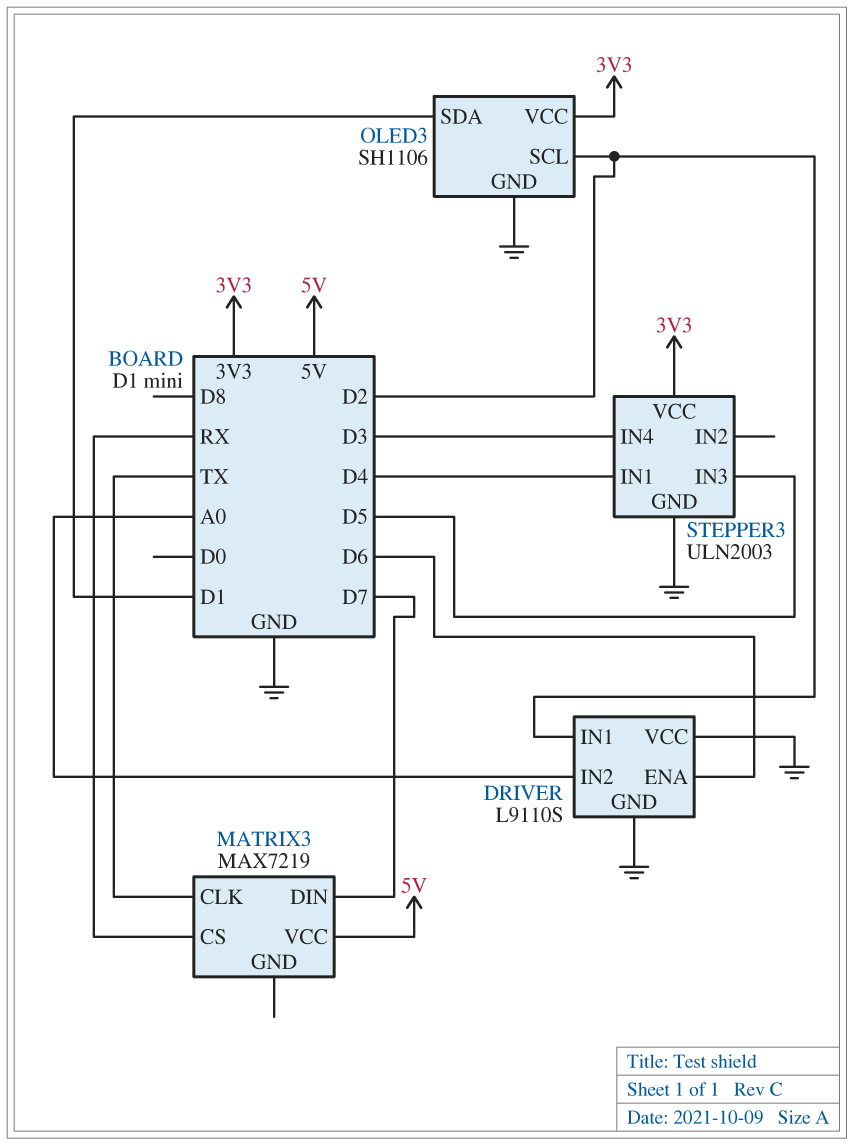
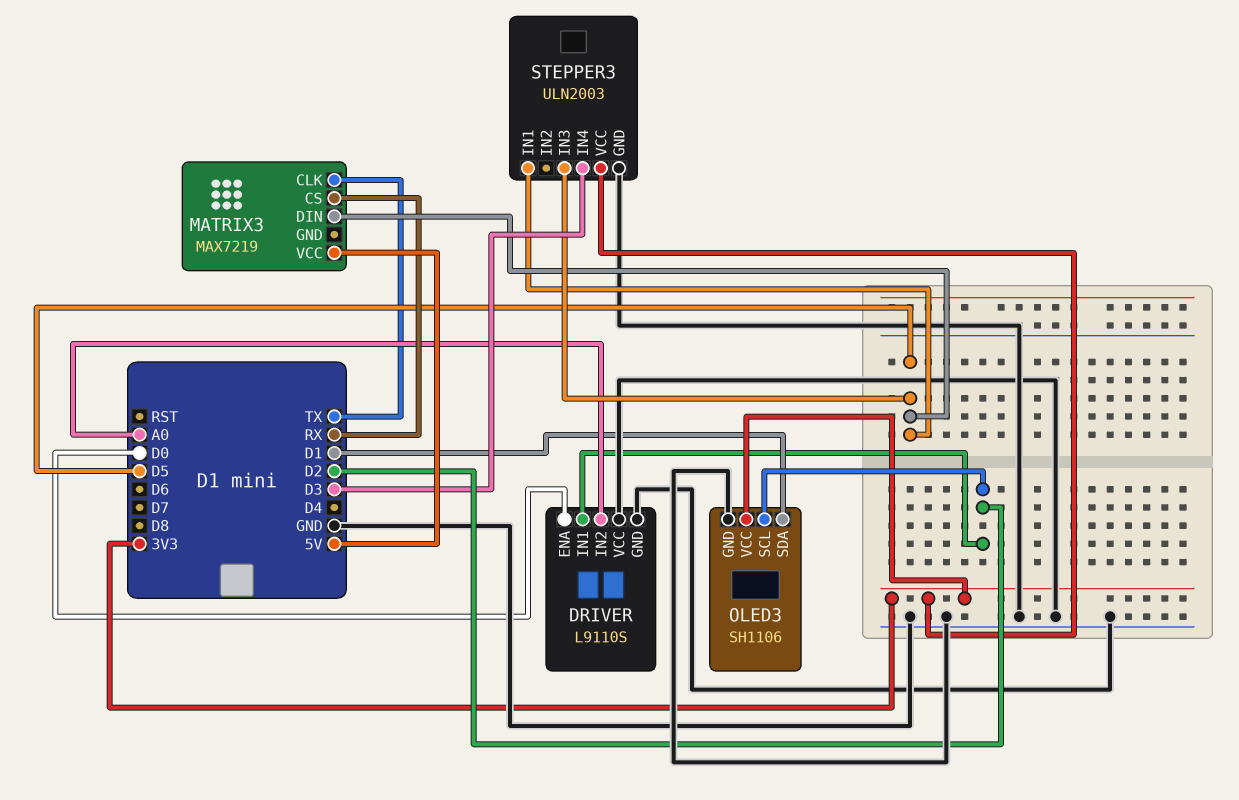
DRIVER pin ENA: D6 -> D0
MATRIX3 pin DIN: D7 -> D5
STEPPER3 pin IN1: D4 -> D5

